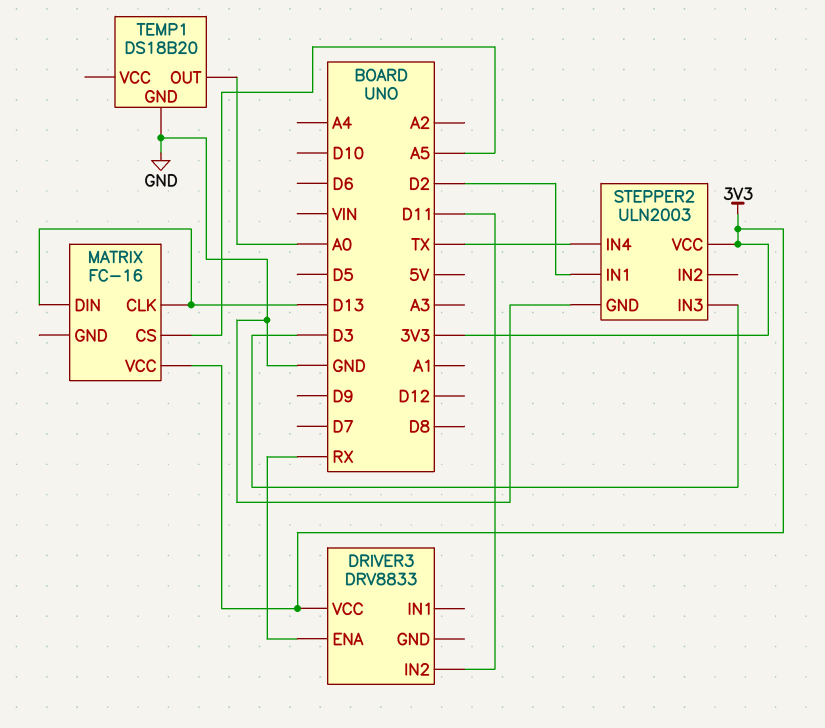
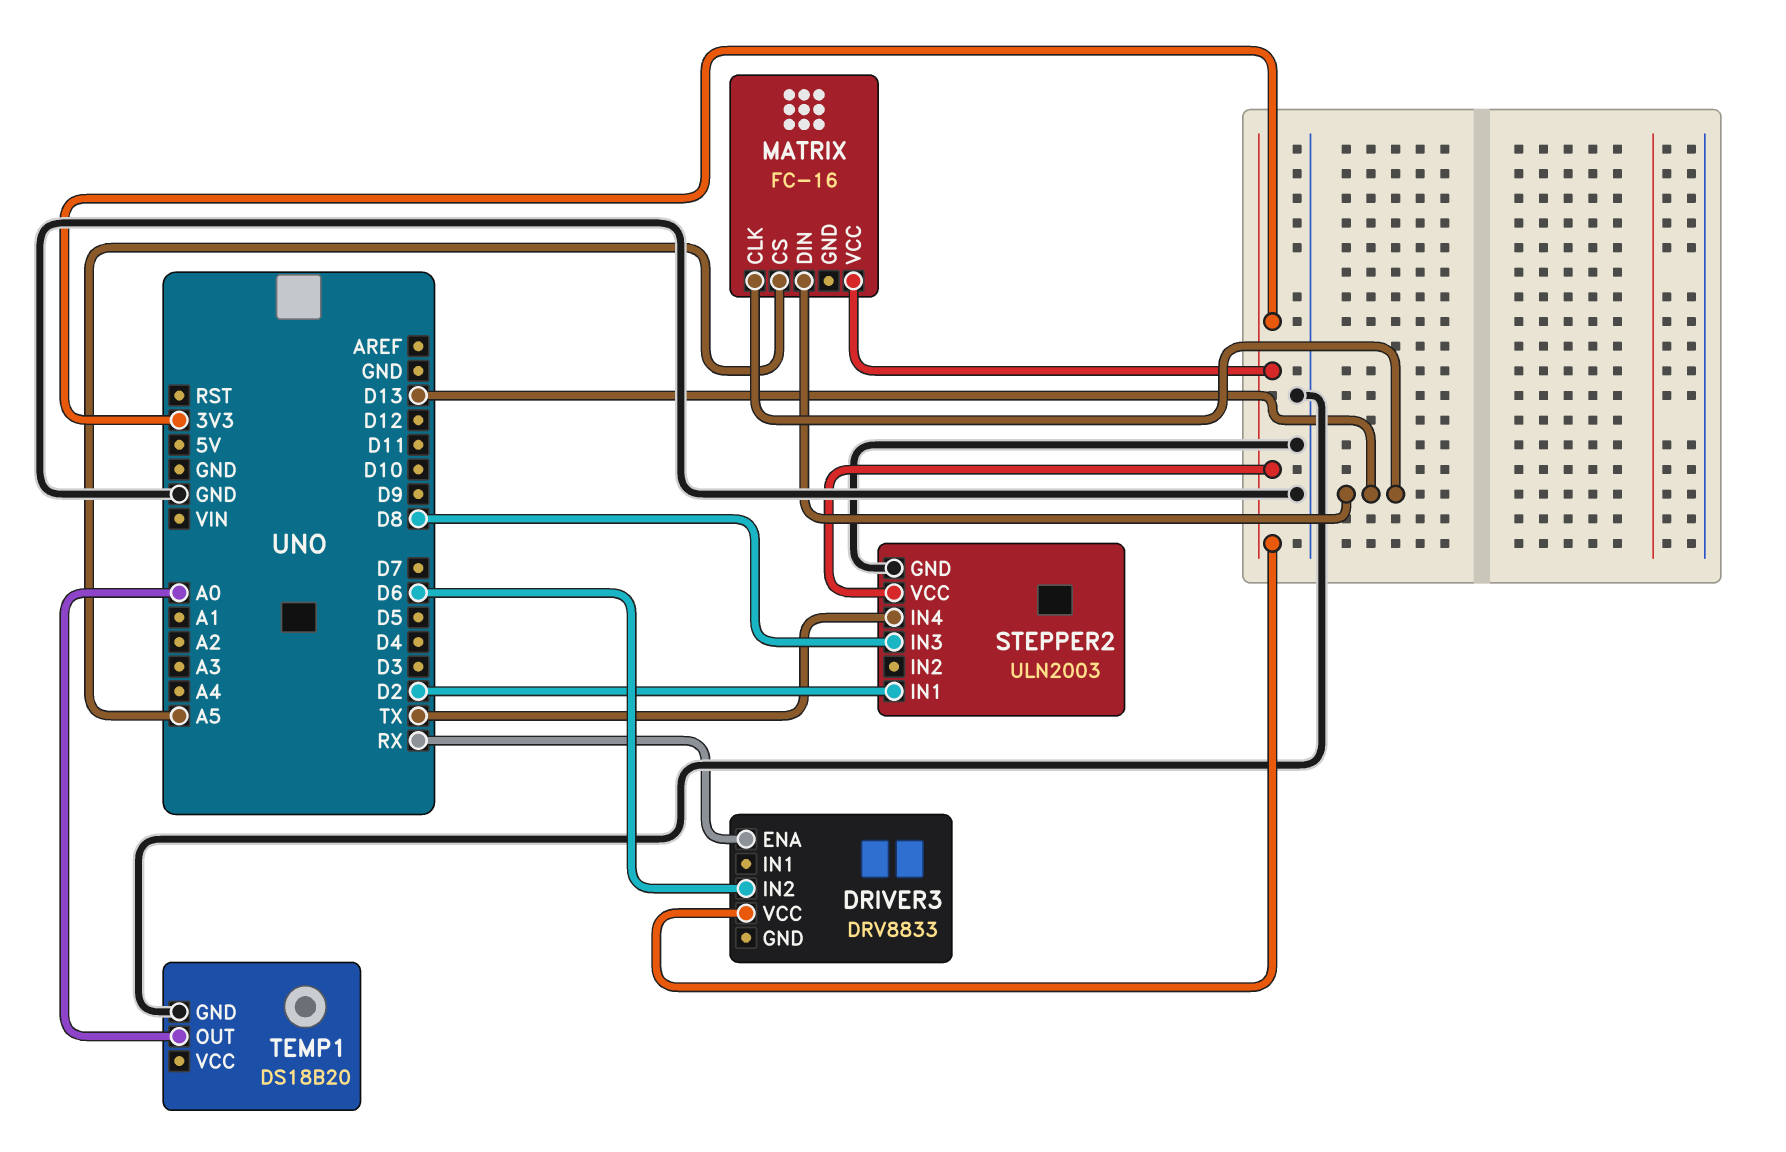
DRIVER3 pin IN2: D11 -> D6
STEPPER2 pin IN3: D3 -> D8

